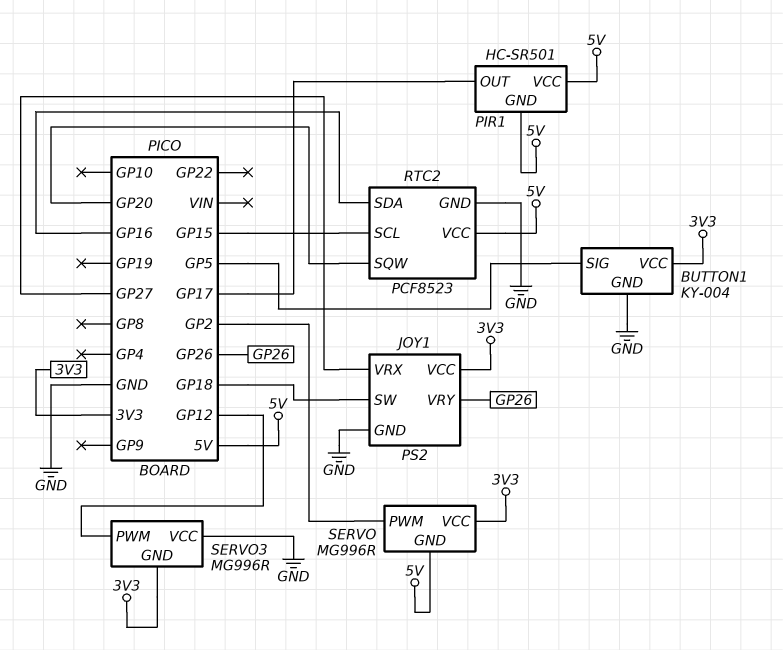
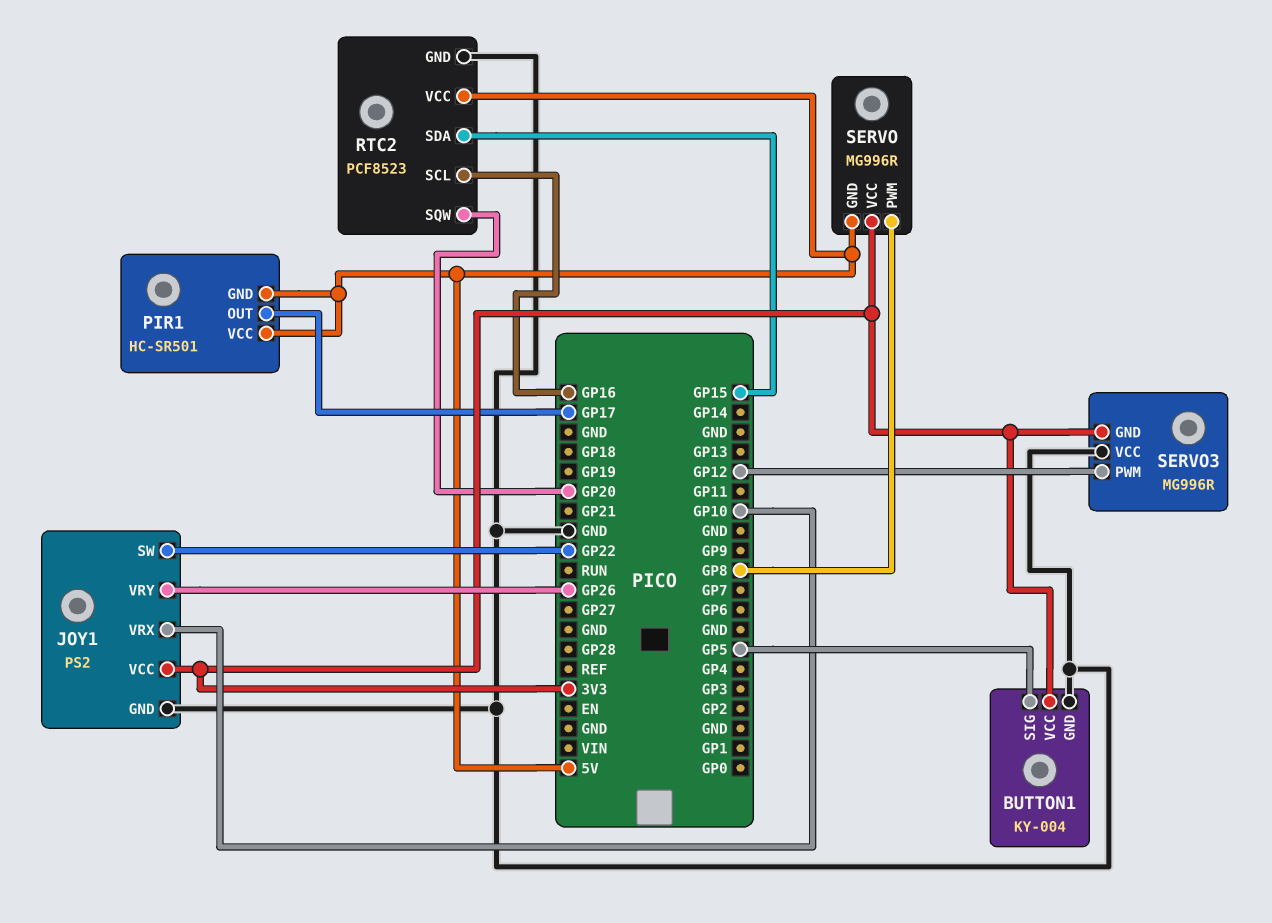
JOY1 pin SW: GP18 -> GP22
JOY1 pin VRX: GP27 -> GP10
RTC2 pin SCL: GP15 -> GP16
RTC2 pin SDA: GP16 -> GP15
SERVO pin PWM: GP2 -> GP8

